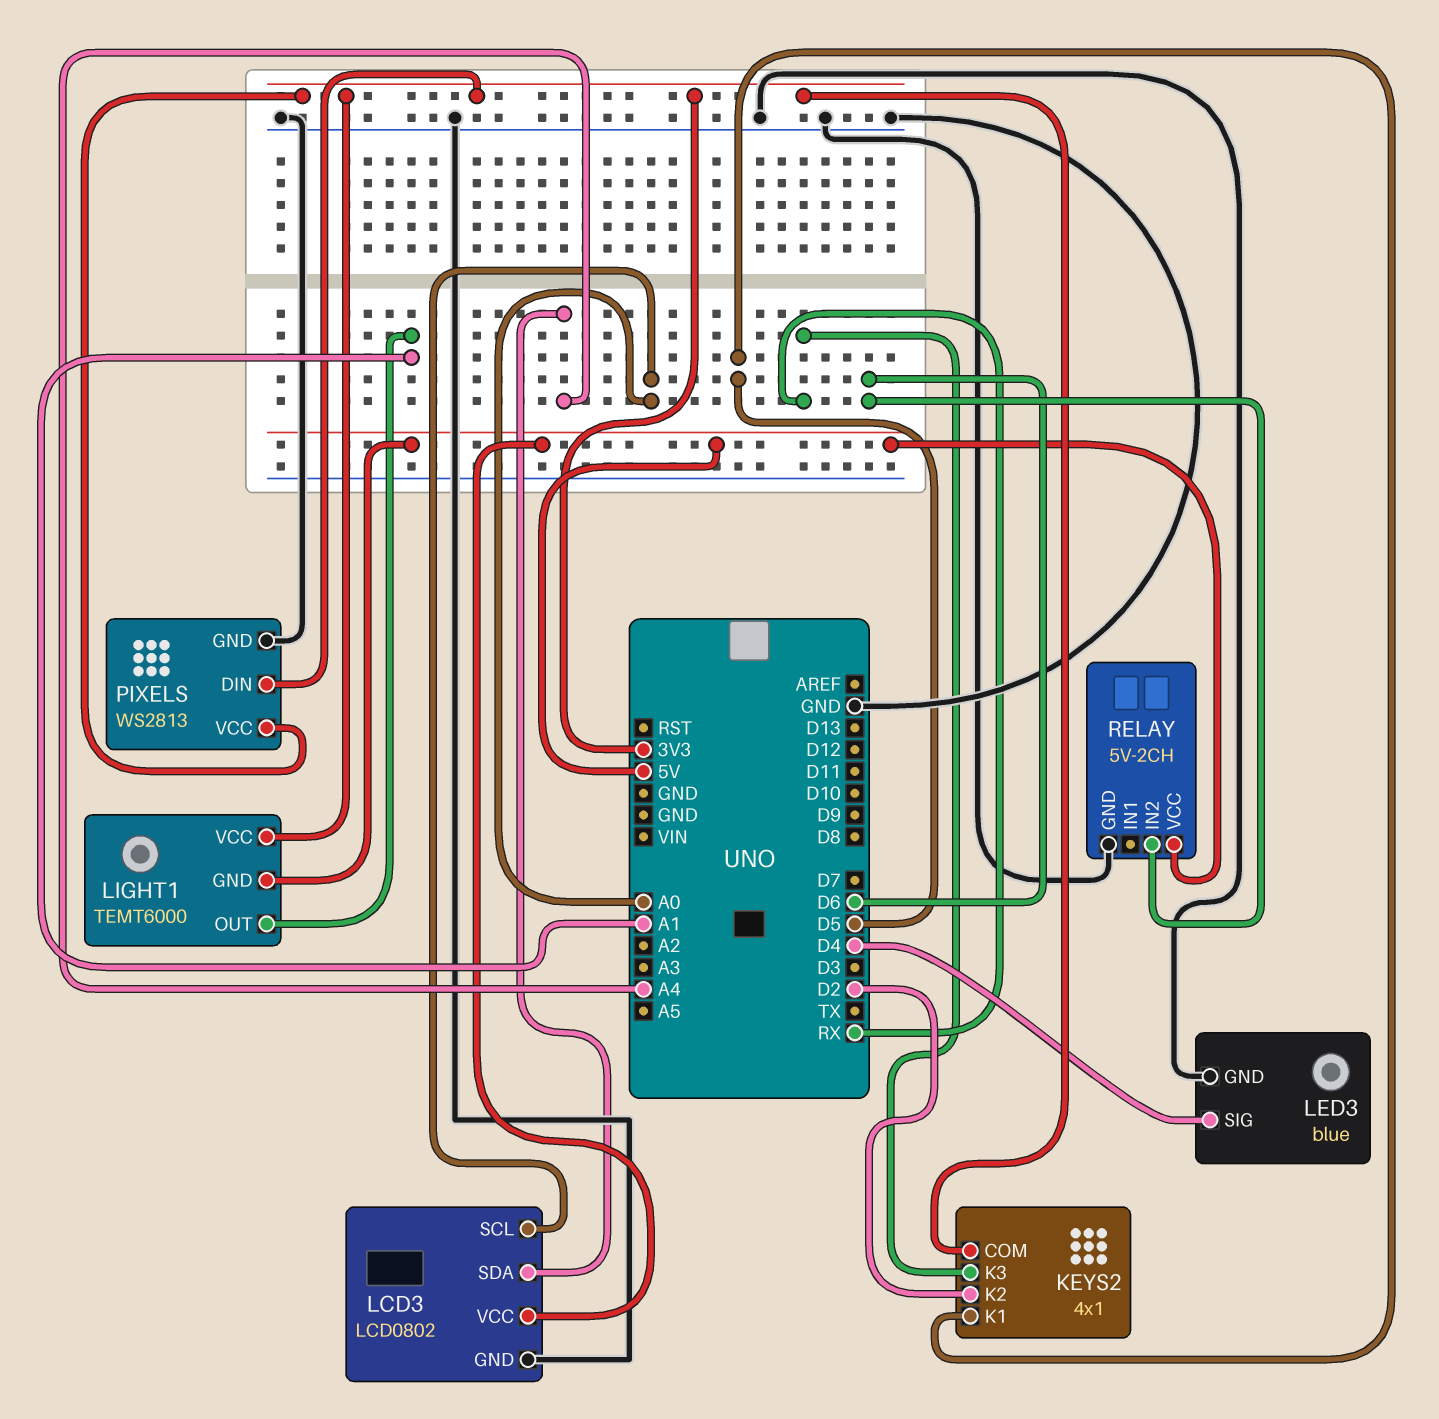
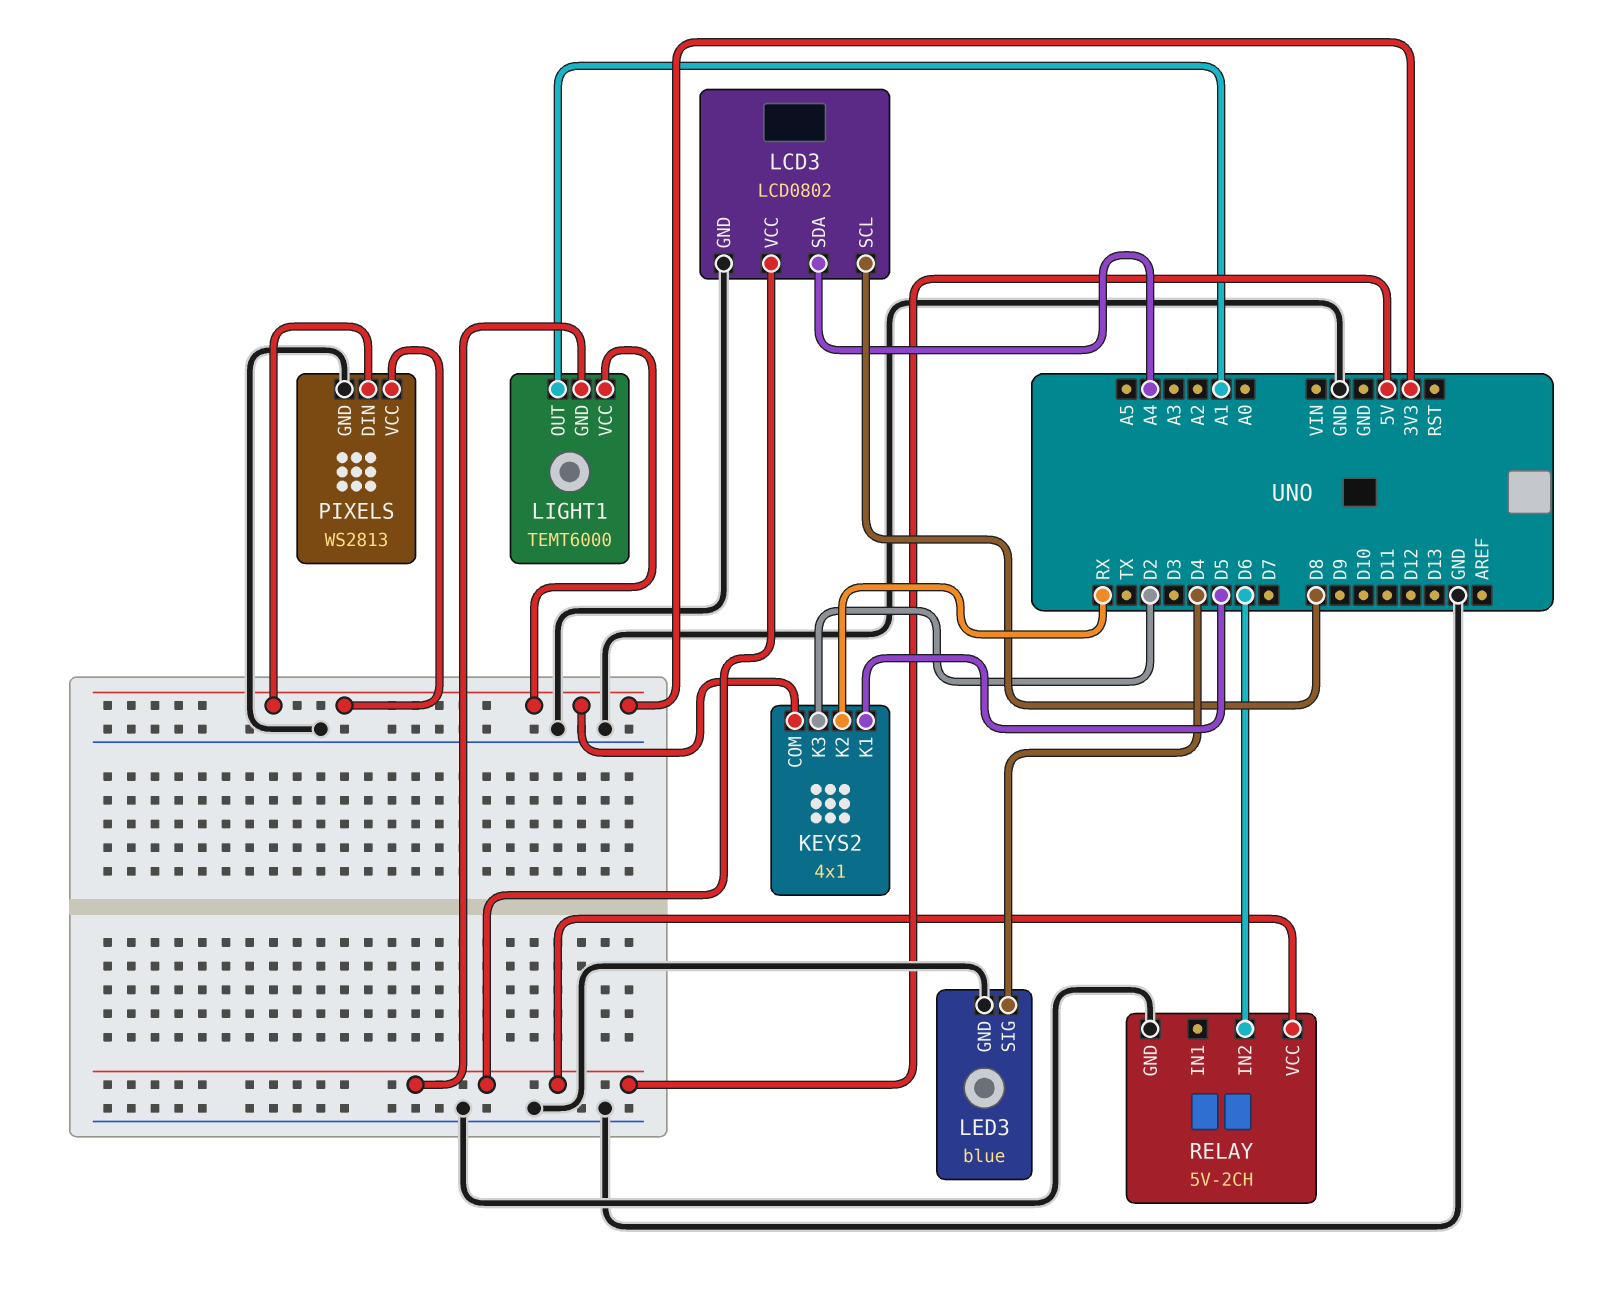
KEYS2 pin K2: D2 -> RX
KEYS2 pin K3: RX -> D2
LCD3 pin SCL: A0 -> D8

